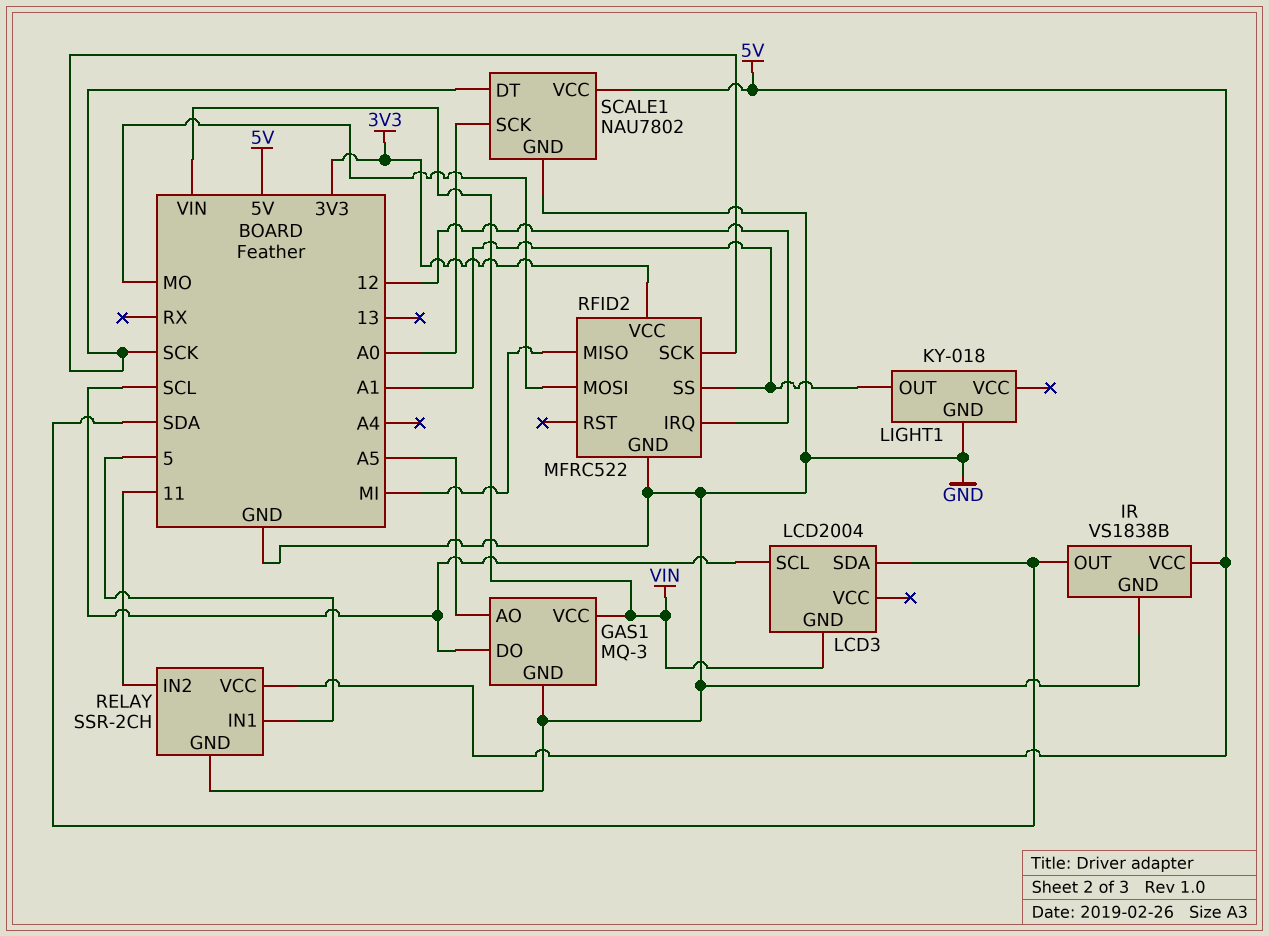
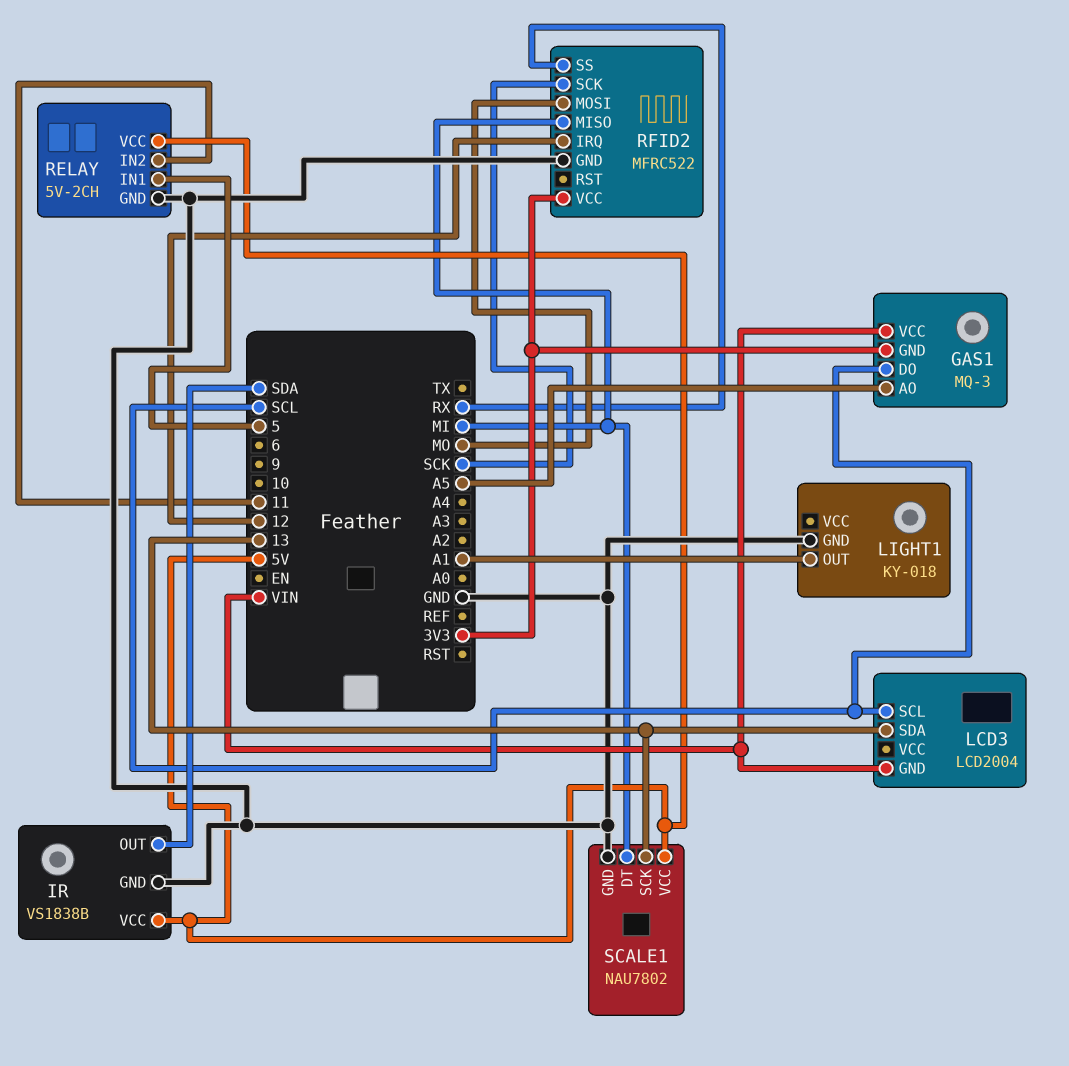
GAS1 pin GND: GND -> 3V3
LCD3 pin SDA: SDA -> 13
RELAY: SSR-2CH -> 5V-2CH
RFID2 pin SS: A1 -> RX
SCALE1 pin DT: SCK -> MI
SCALE1 pin SCK: A0 -> 13

